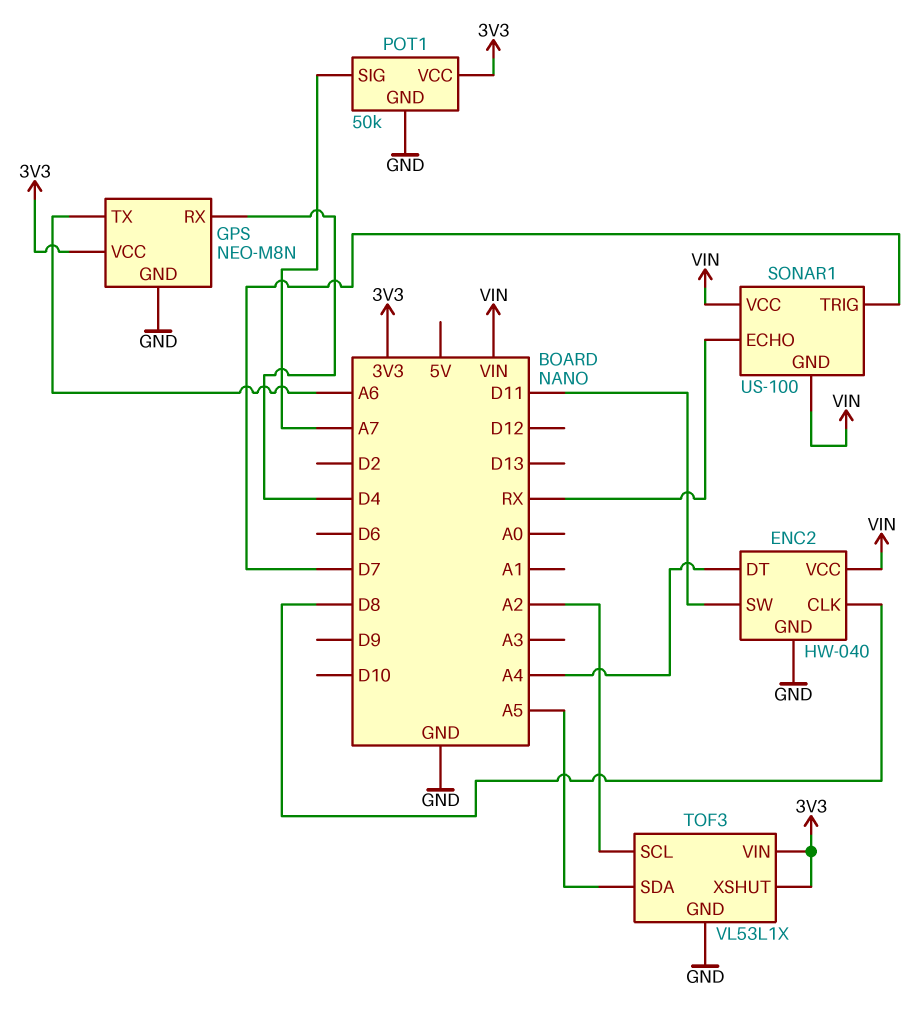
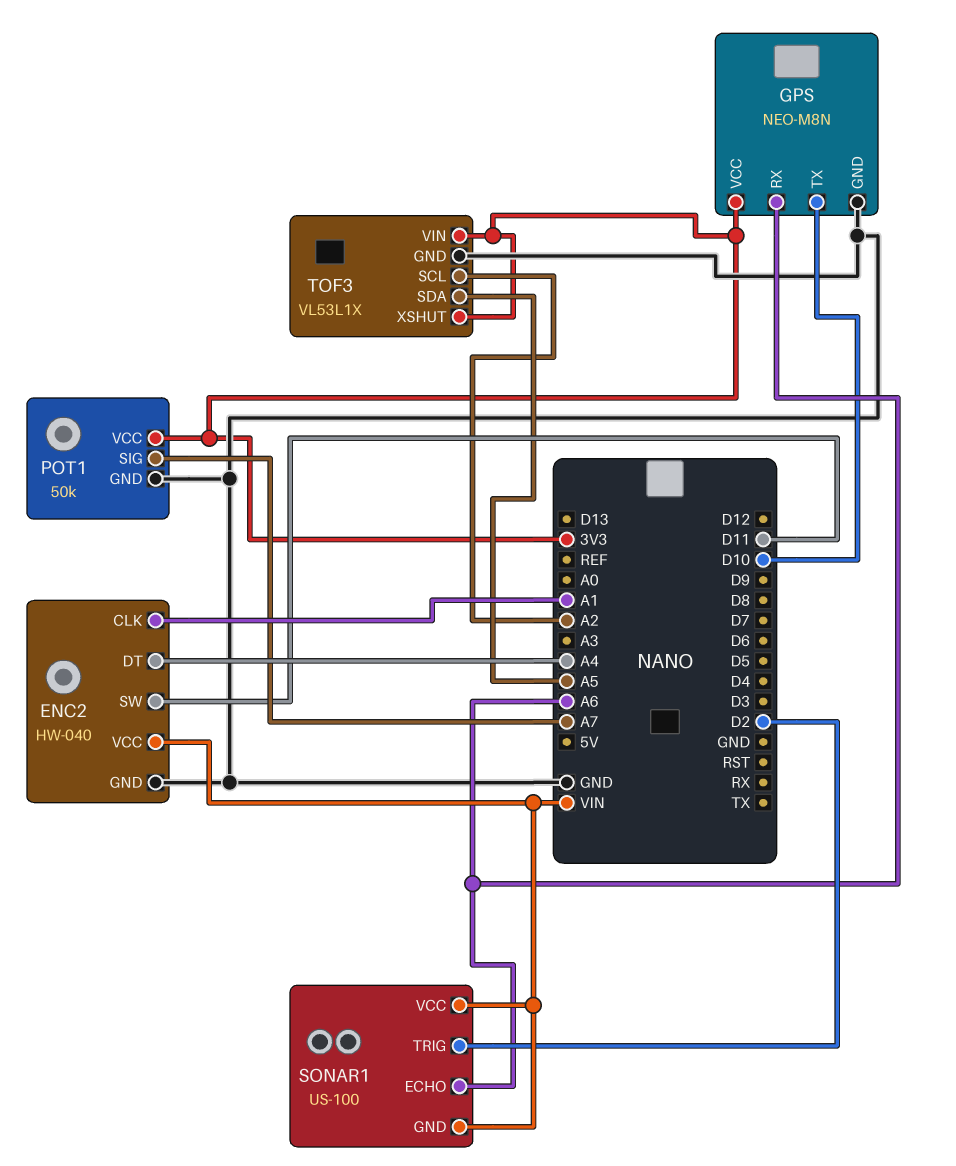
ENC2 pin CLK: D8 -> A1
GPS pin RX: D4 -> A6
GPS pin TX: A6 -> D10
SONAR1 pin ECHO: RX -> A6
SONAR1 pin TRIG: D7 -> D2

